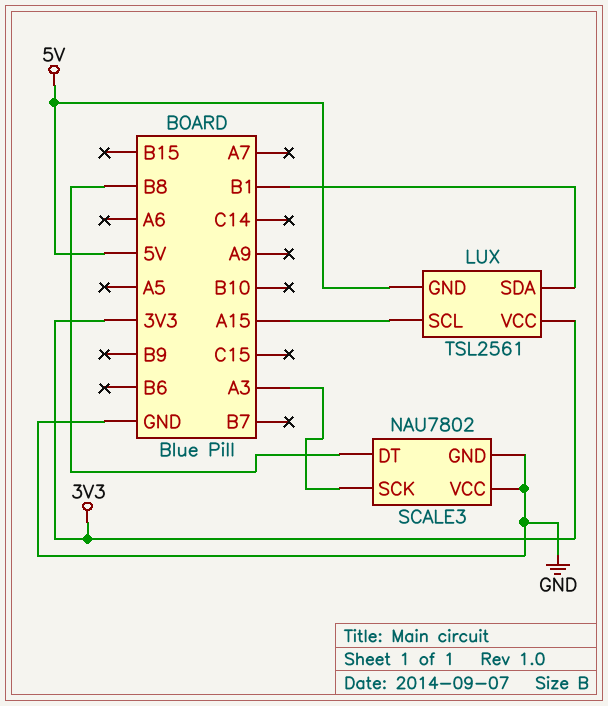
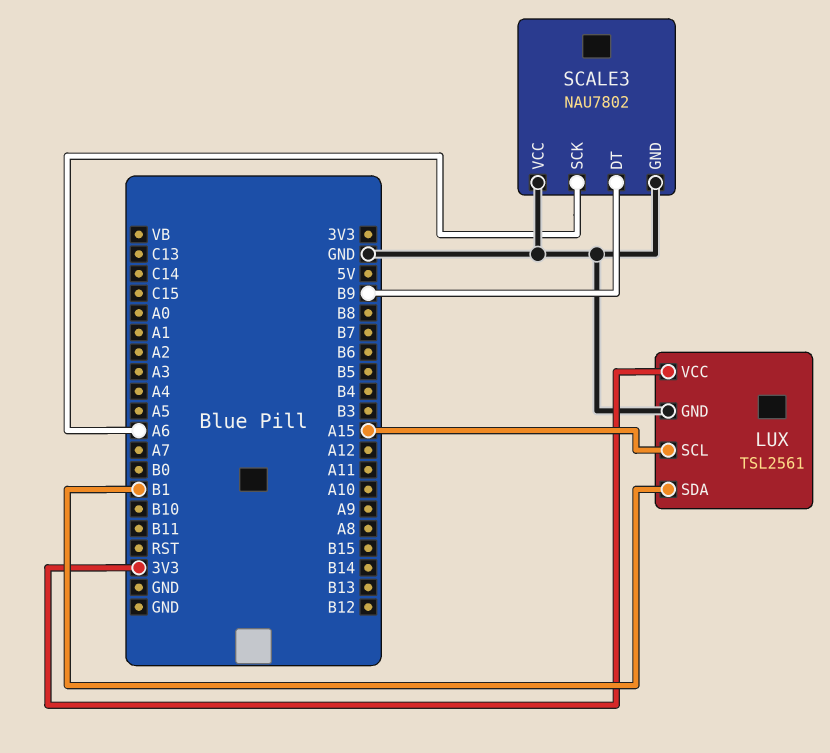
LUX pin GND: 5V -> GND
SCALE3 pin DT: B8 -> B9
SCALE3 pin SCK: A3 -> A6

